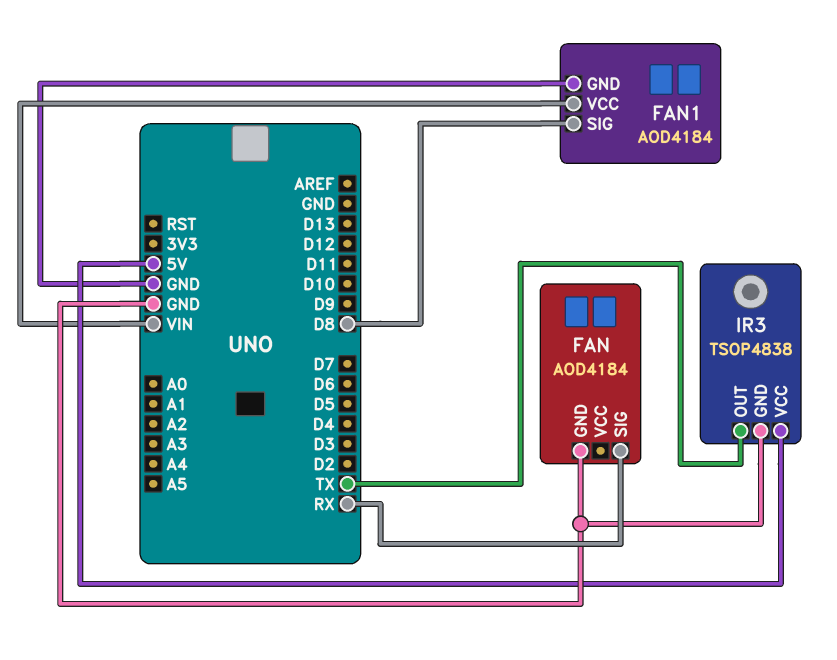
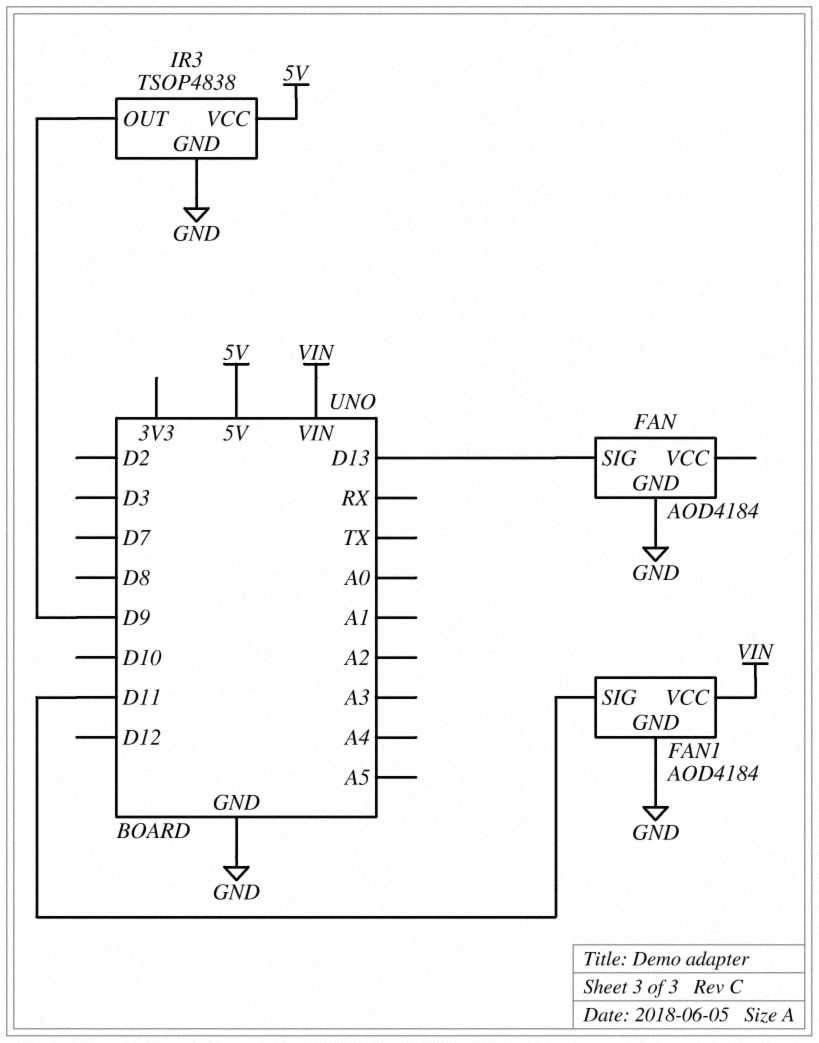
FAN pin SIG: RX -> D13
FAN1 pin SIG: D8 -> D11
IR3 pin OUT: TX -> D9

